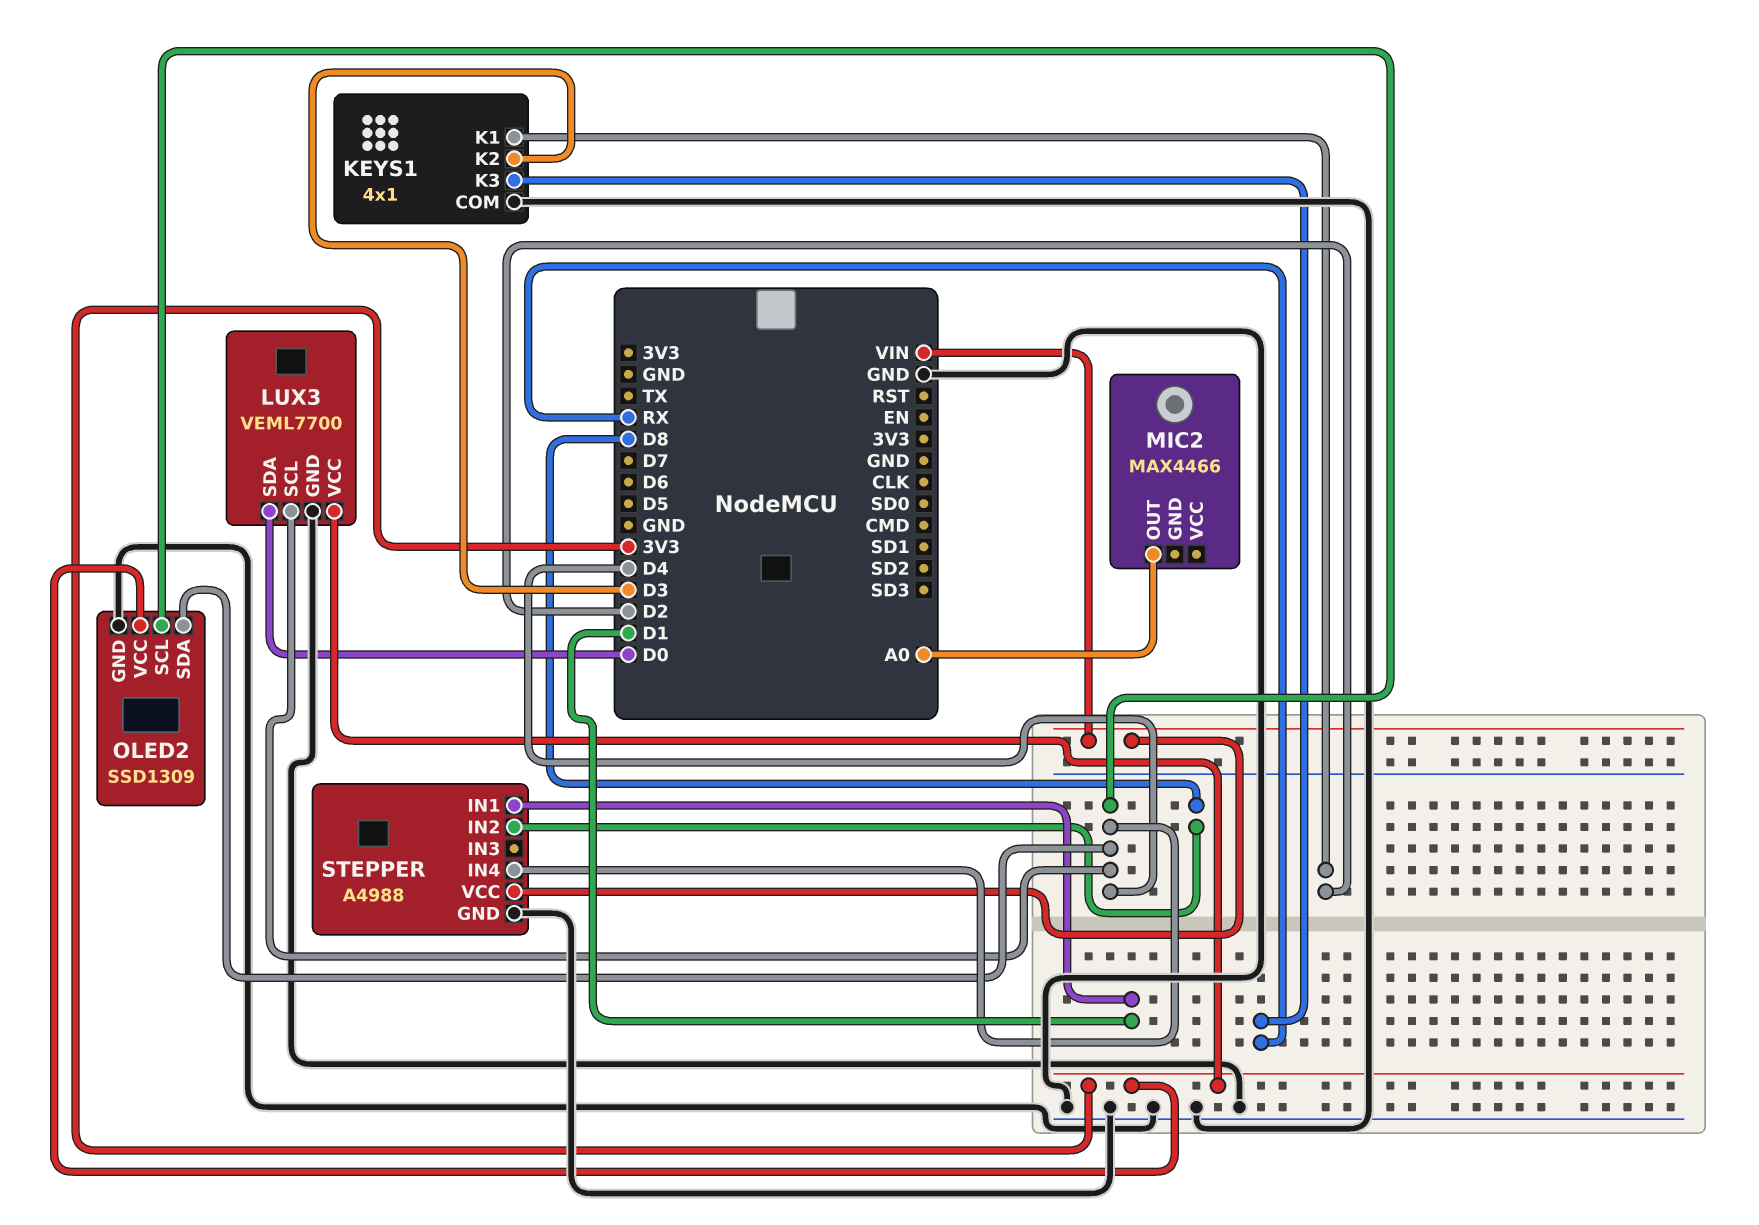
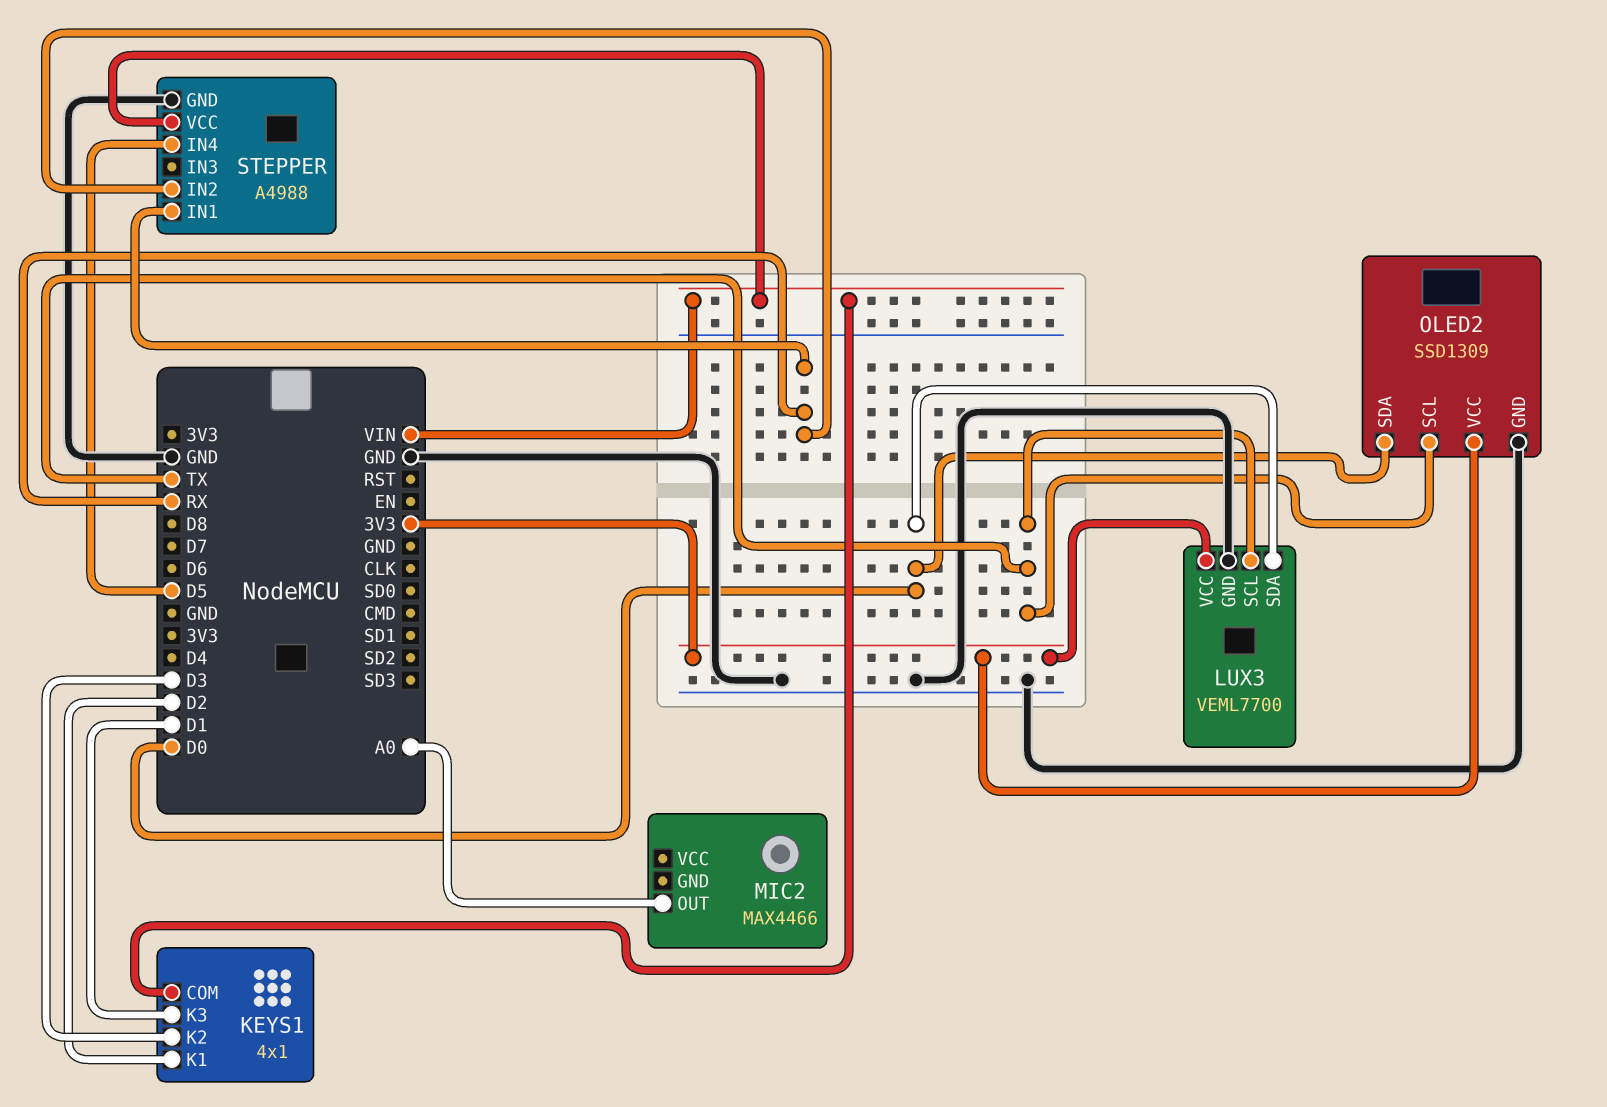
KEYS1 pin COM: GND -> VIN
KEYS1 pin K3: RX -> D1
LUX3 pin SCL: D4 -> TX
OLED2 pin SCL: D4 -> TX
OLED2 pin SDA: D4 -> D0
STEPPER pin IN1: D1 -> RX
STEPPER pin IN2: D8 -> RX
STEPPER pin IN4: D4 -> D5

